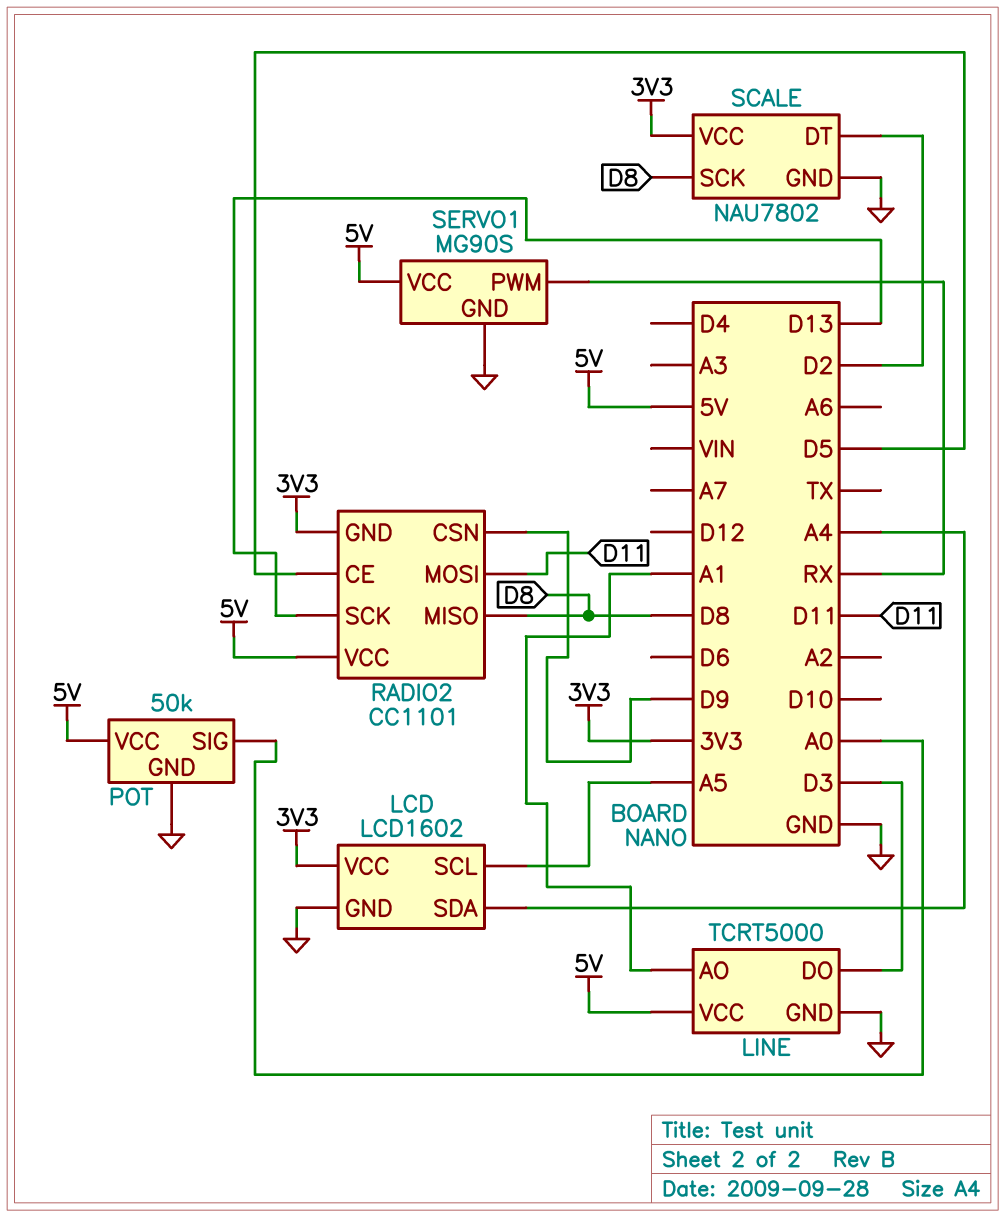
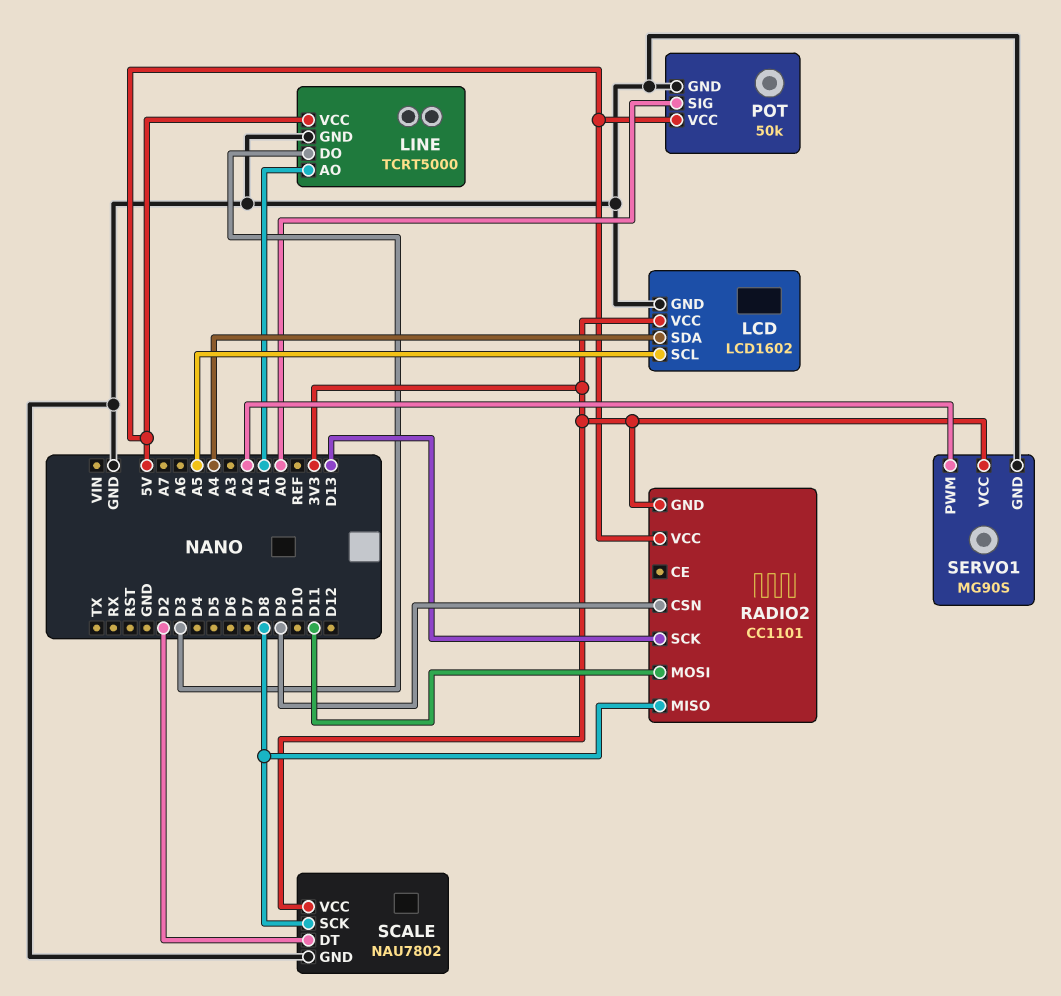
RADIO2 pin CE: D5 -> none
SERVO1 pin PWM: RX -> A2
SERVO1 pin VCC: 5V -> 3V3

